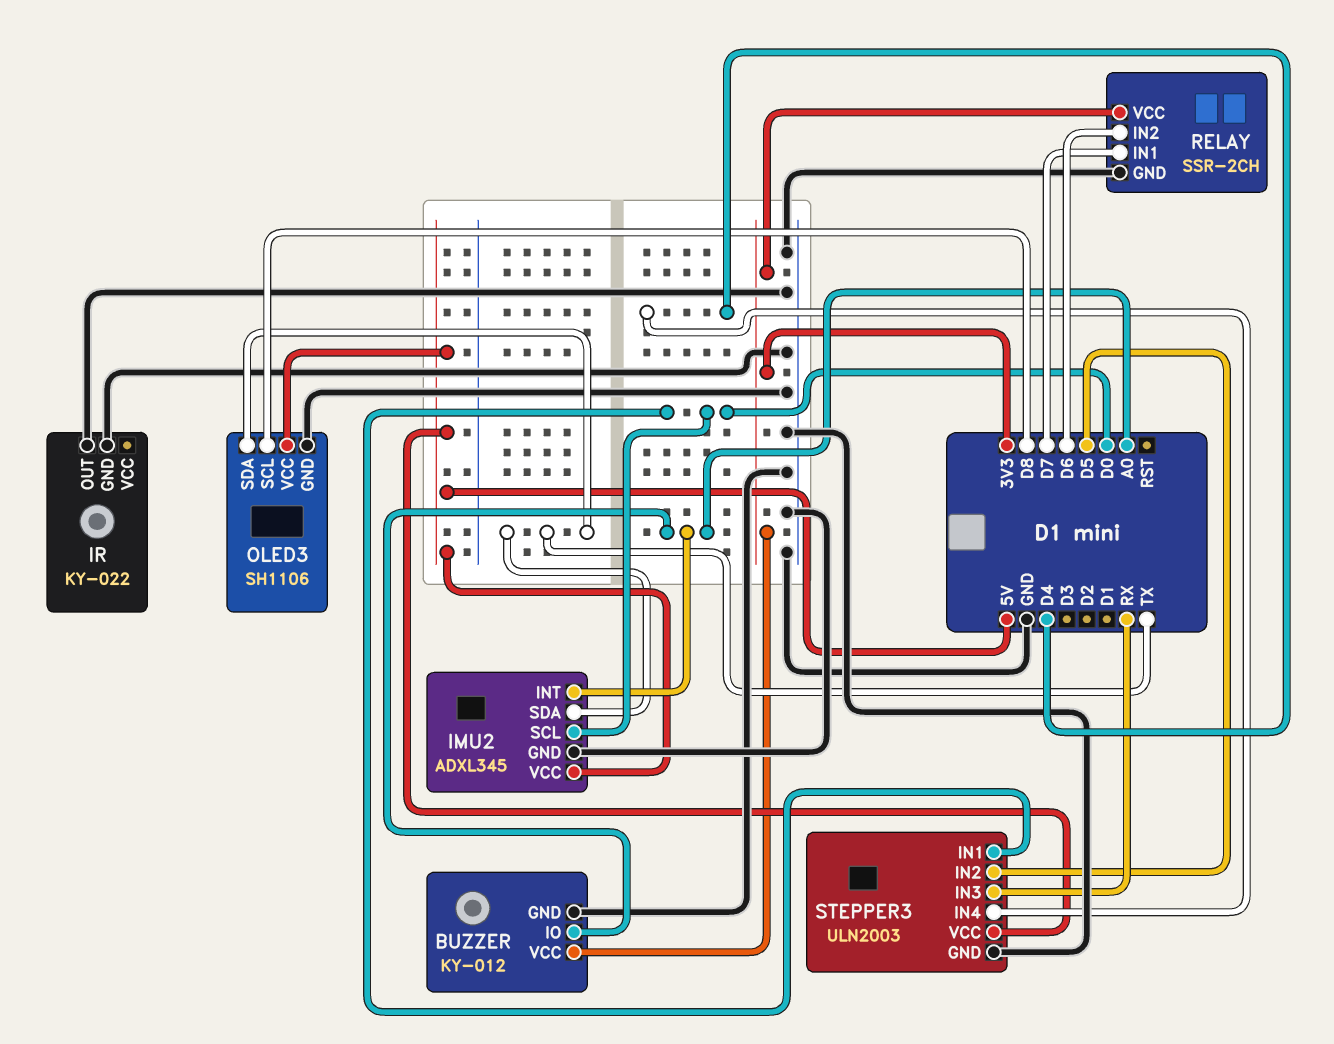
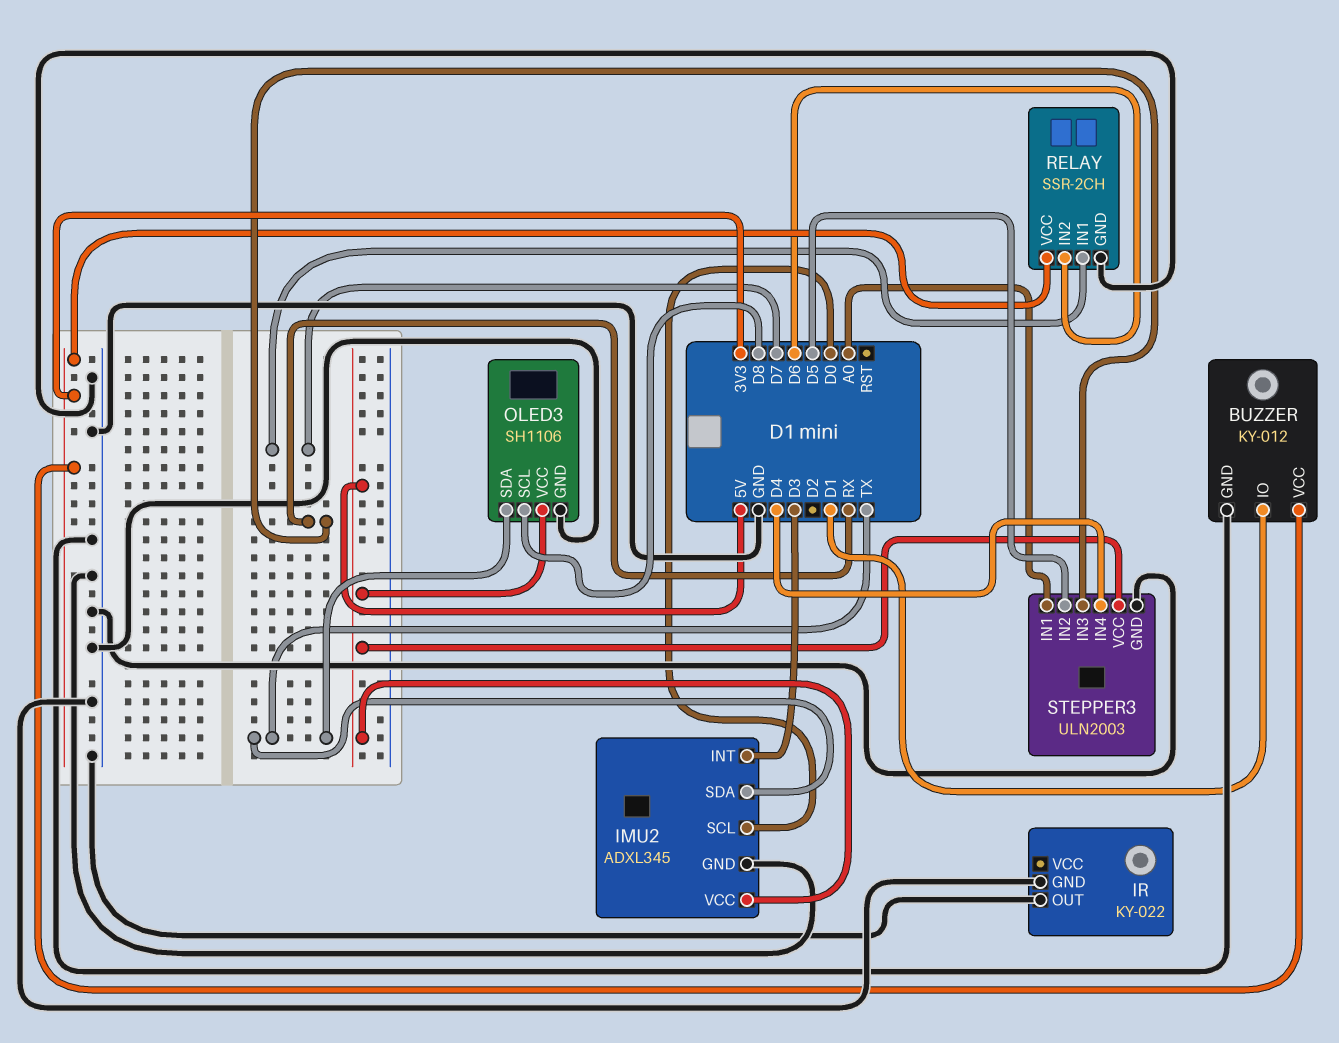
BUZZER pin IO: A0 -> D1
IMU2 pin INT: A0 -> D3
STEPPER3 pin IN1: D0 -> A0

